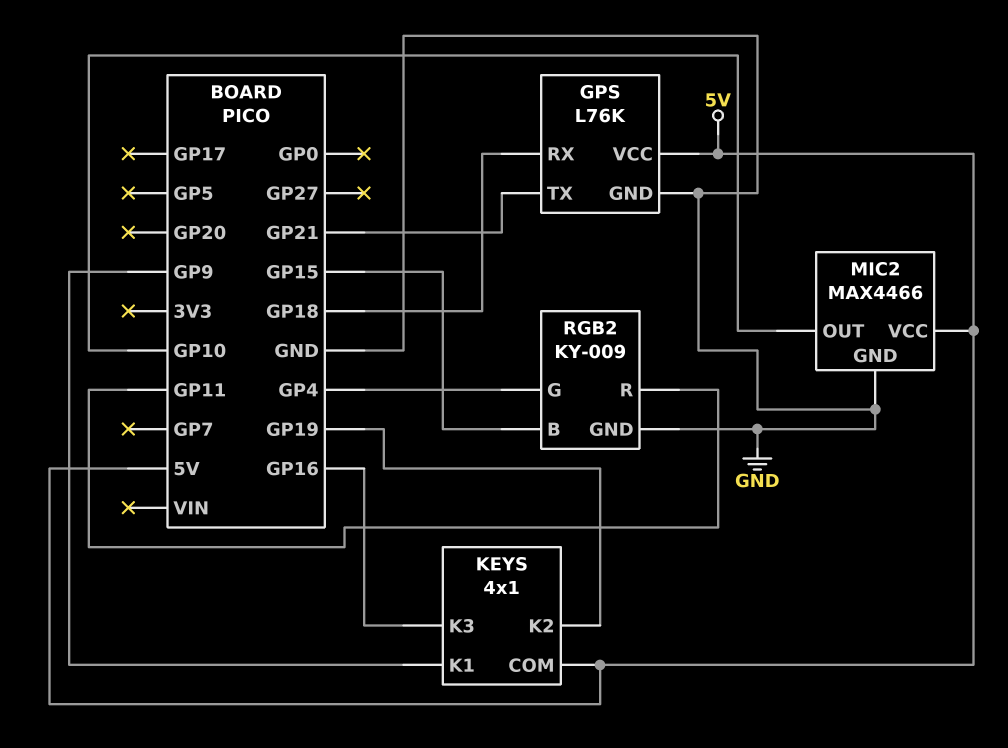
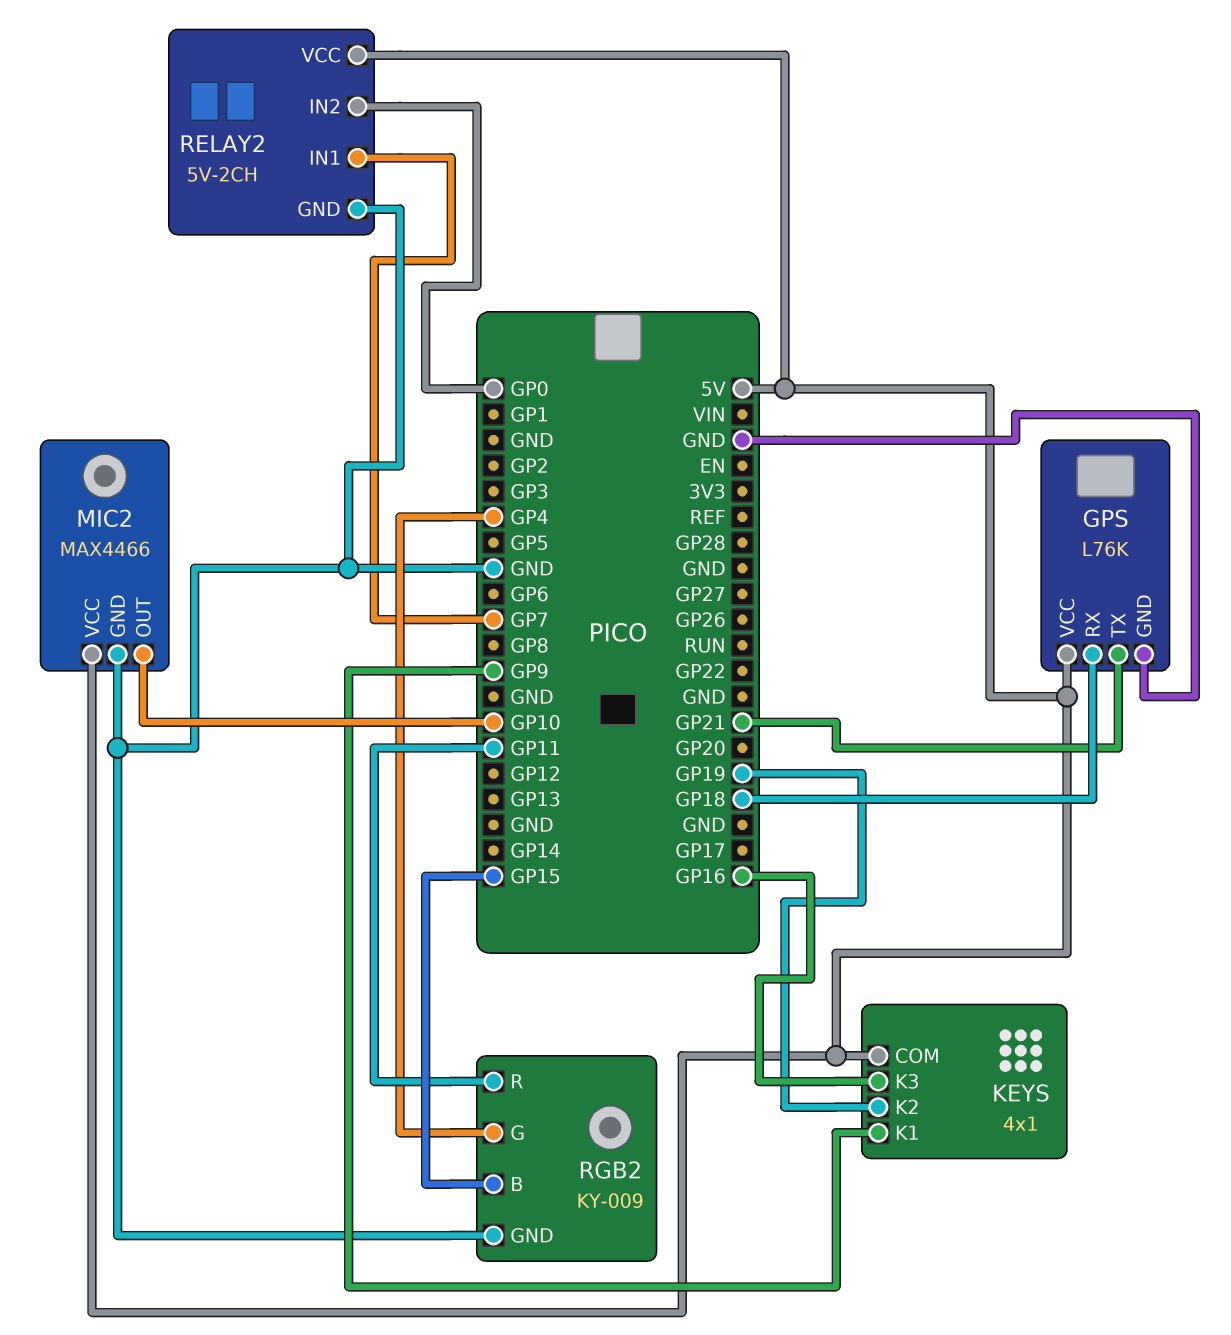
RELAY2: none -> 5V-2CH
RELAY2 pin GND: none -> GND
RELAY2 pin IN1: none -> GP7
RELAY2 pin IN2: none -> GP0
RELAY2 pin VCC: none -> 5V

